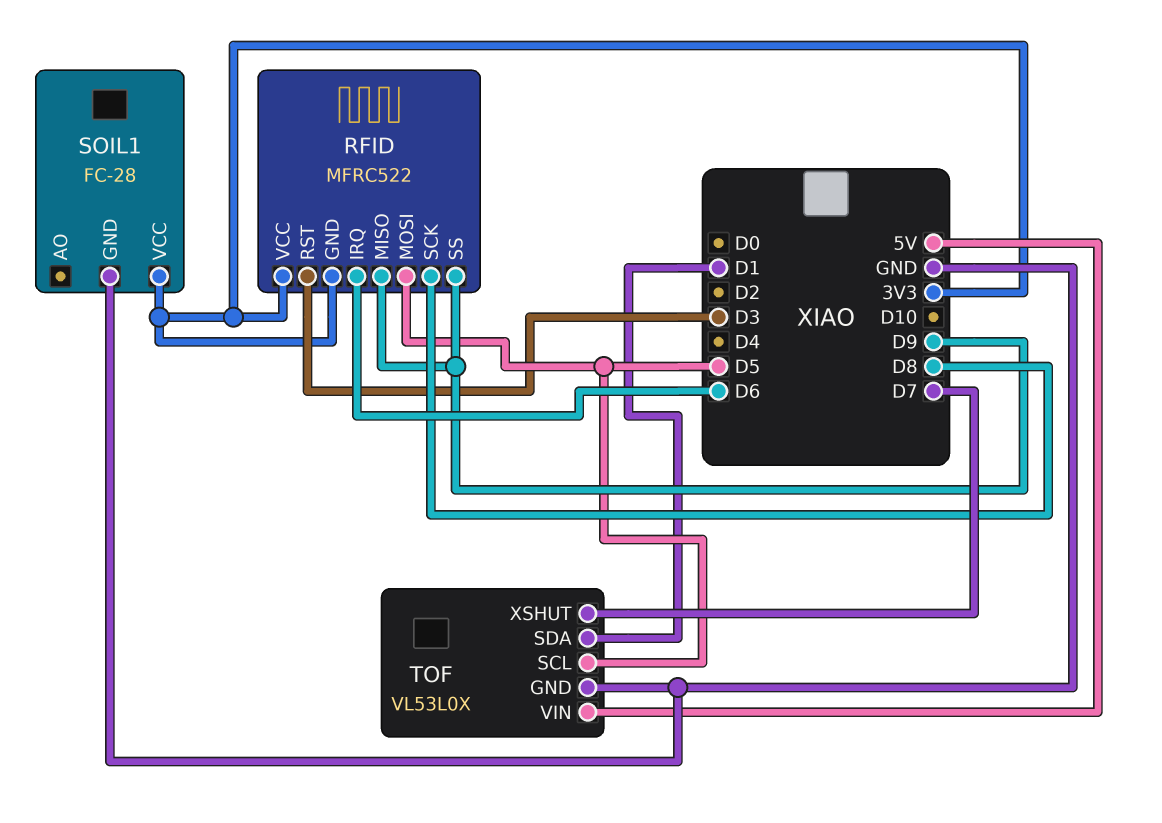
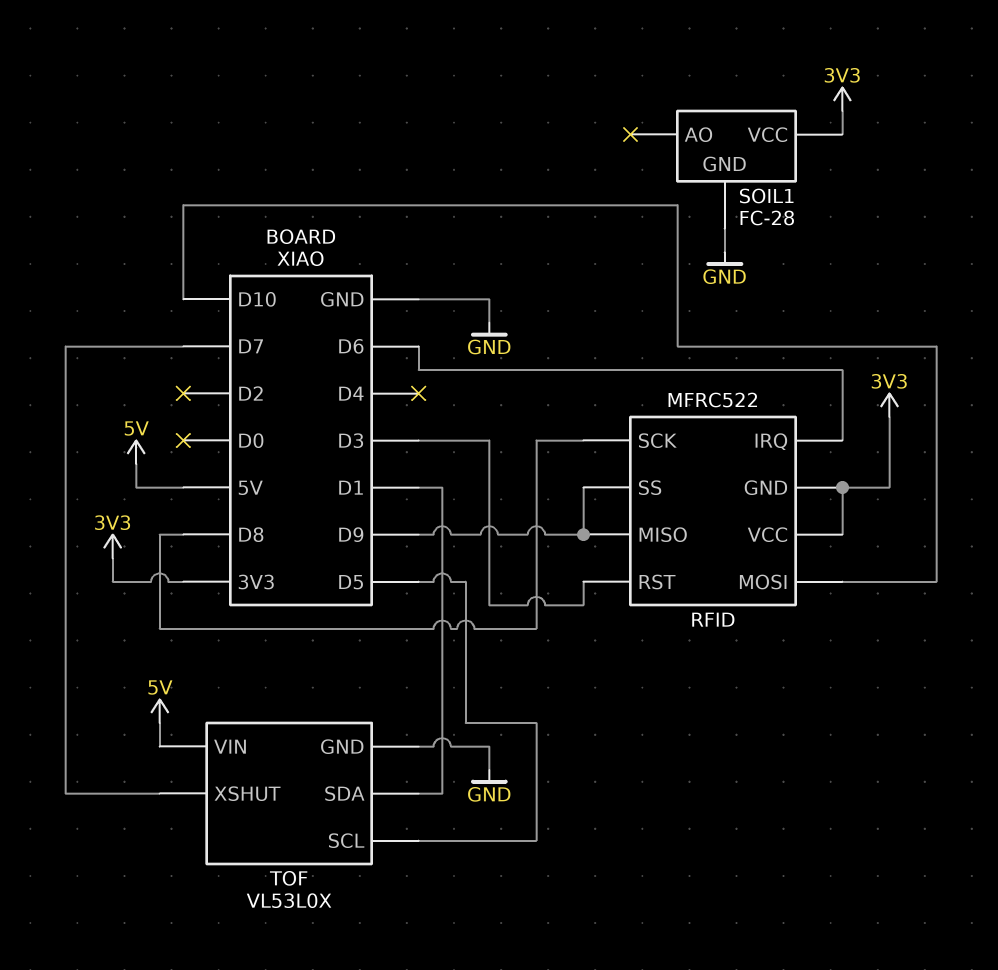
RFID pin MOSI: D5 -> D10

